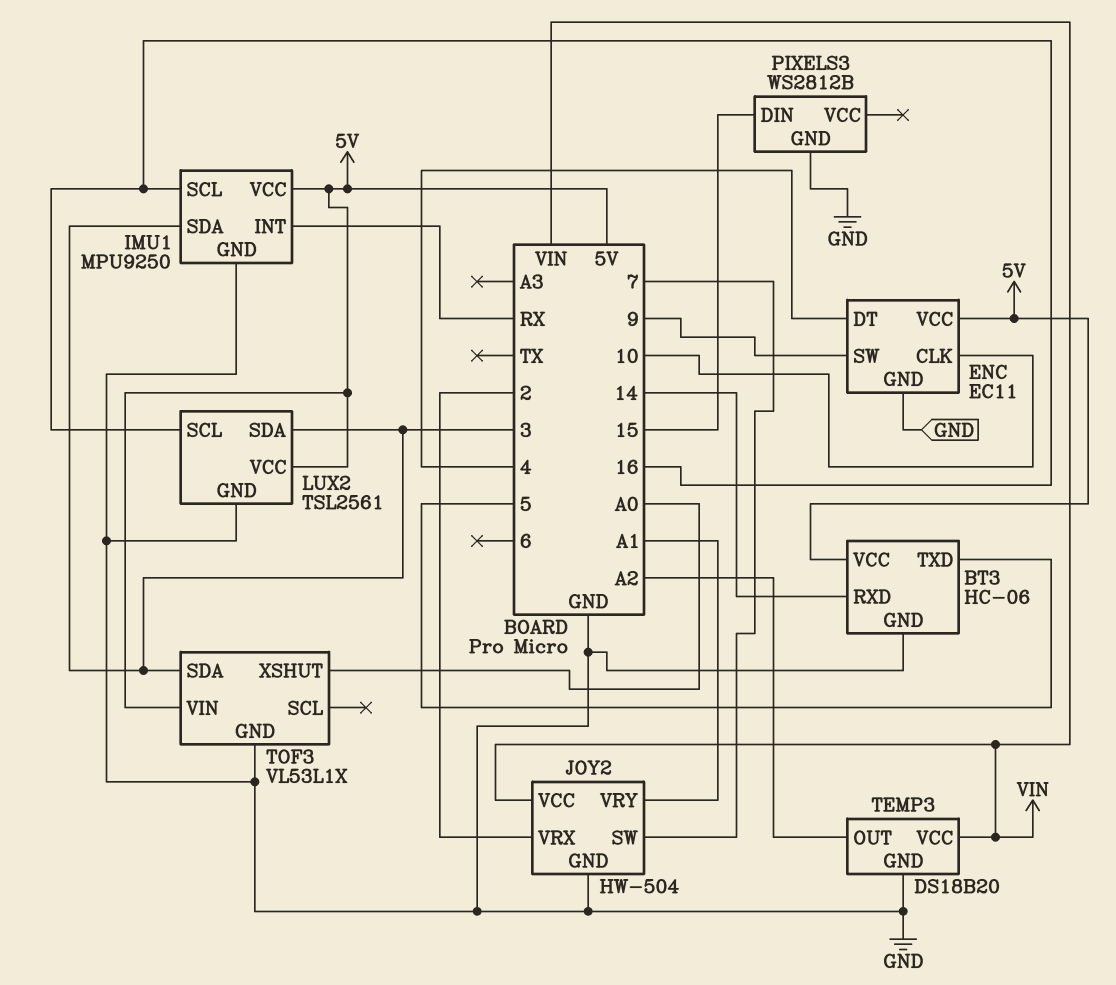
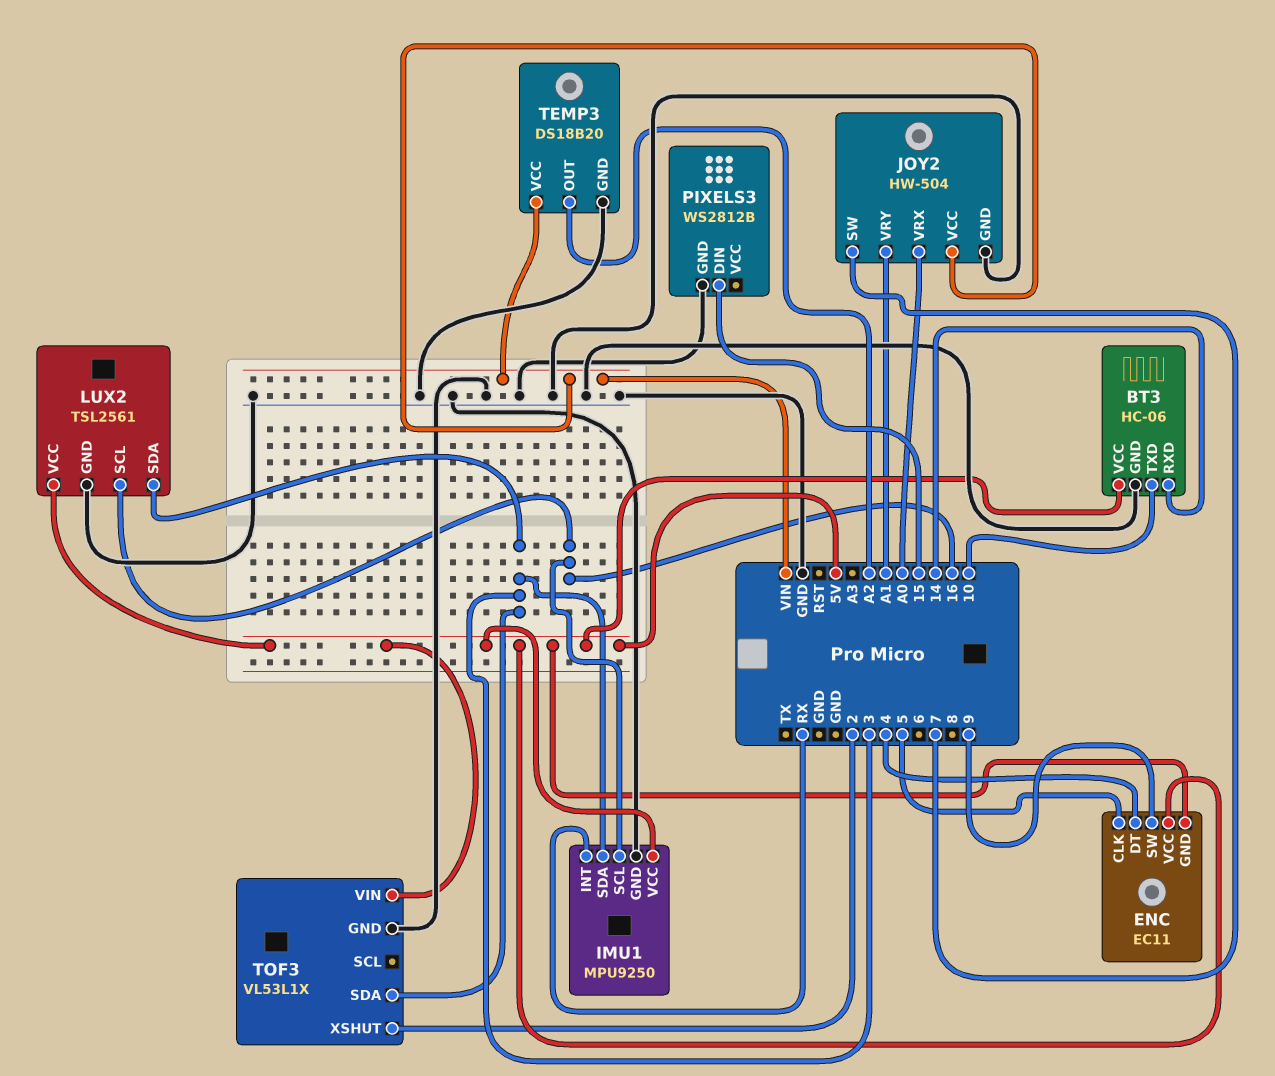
BT3 pin TXD: 5 -> 10
ENC pin CLK: 10 -> 5
ENC pin GND: GND -> 5V
JOY2 pin VRX: 2 -> A0
TOF3 pin XSHUT: A0 -> 2

